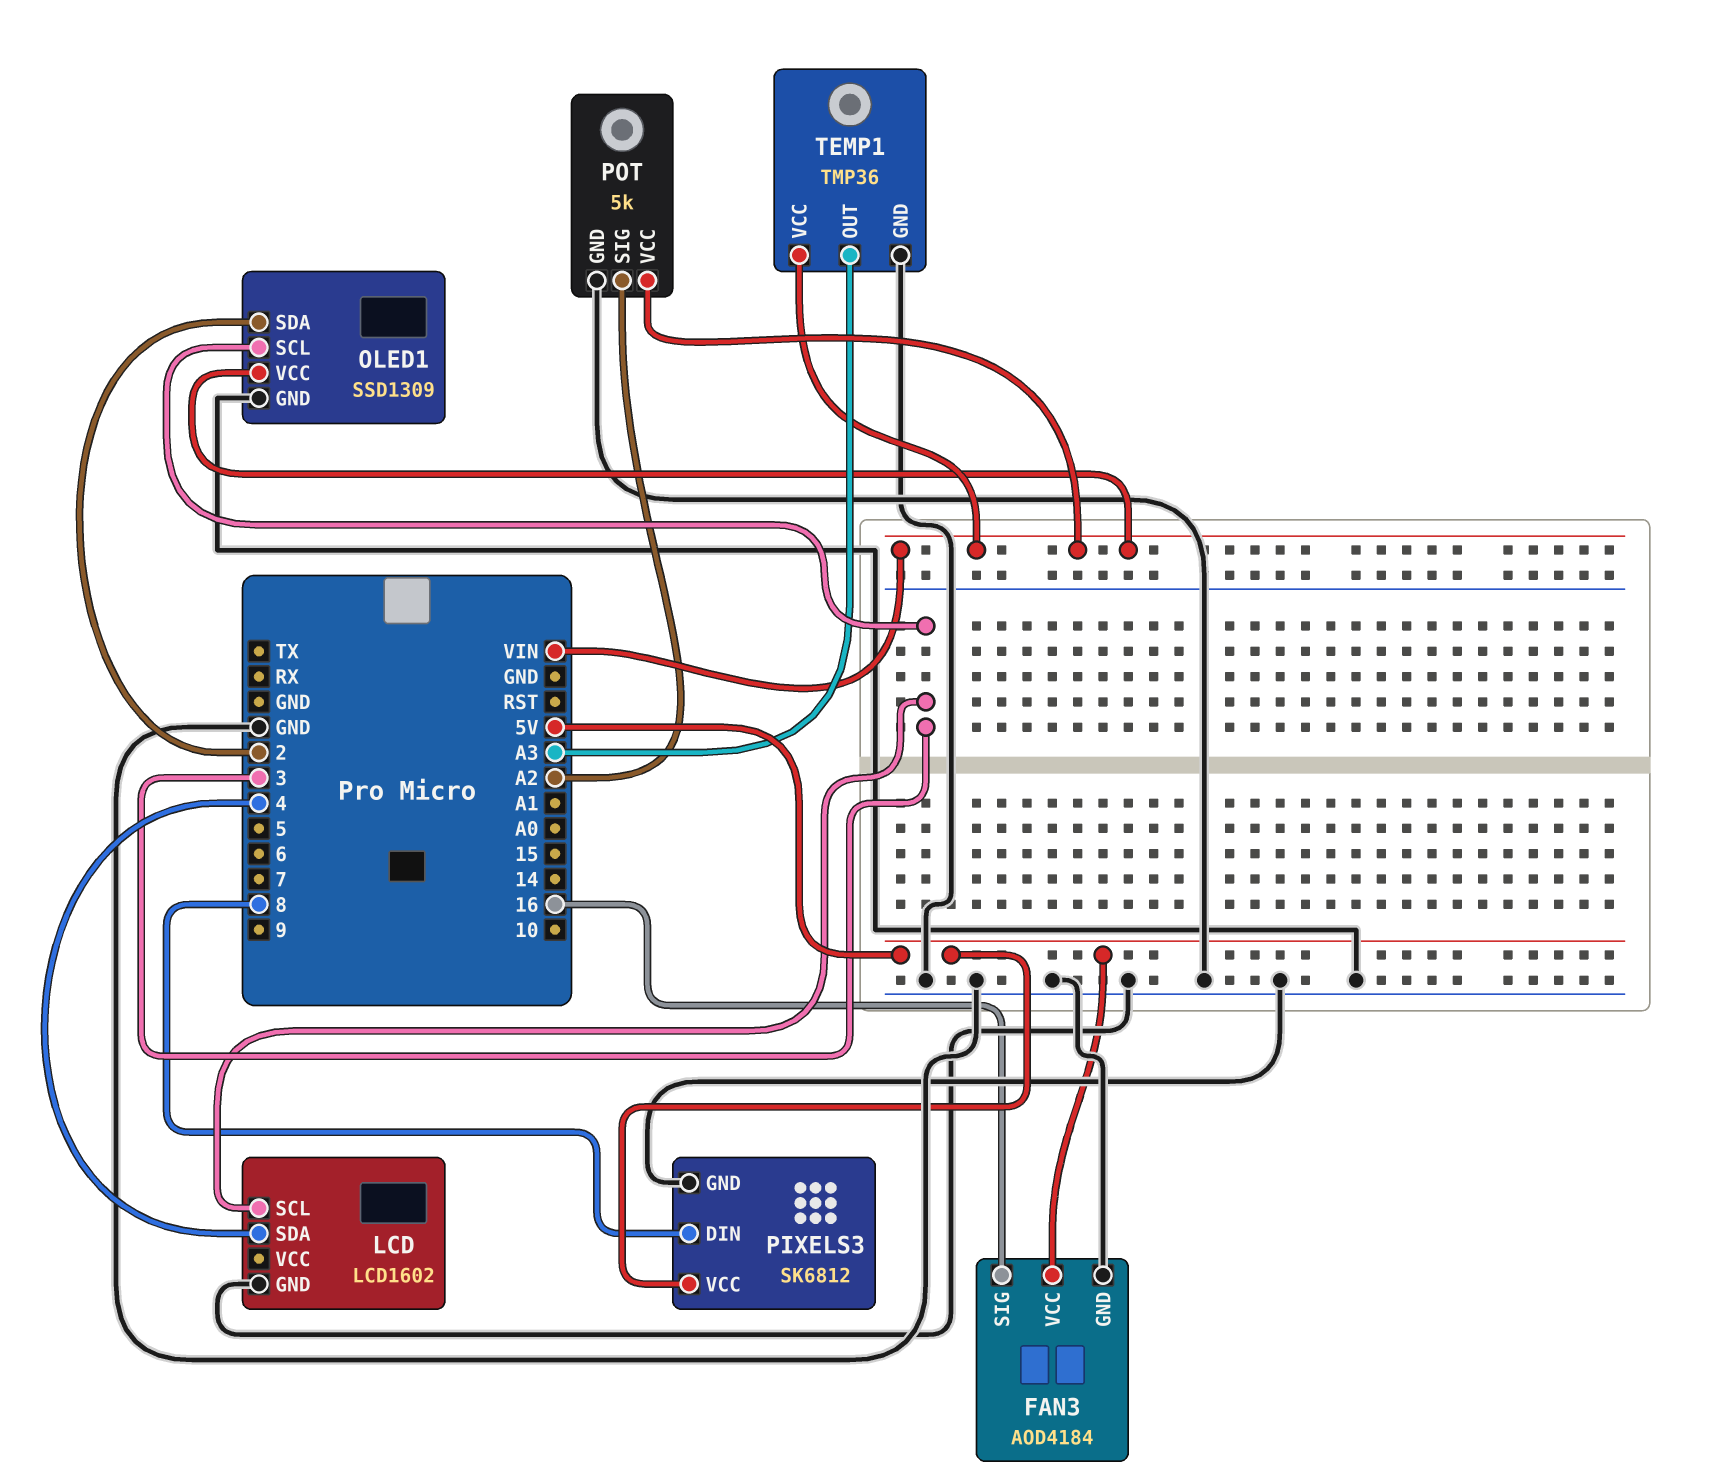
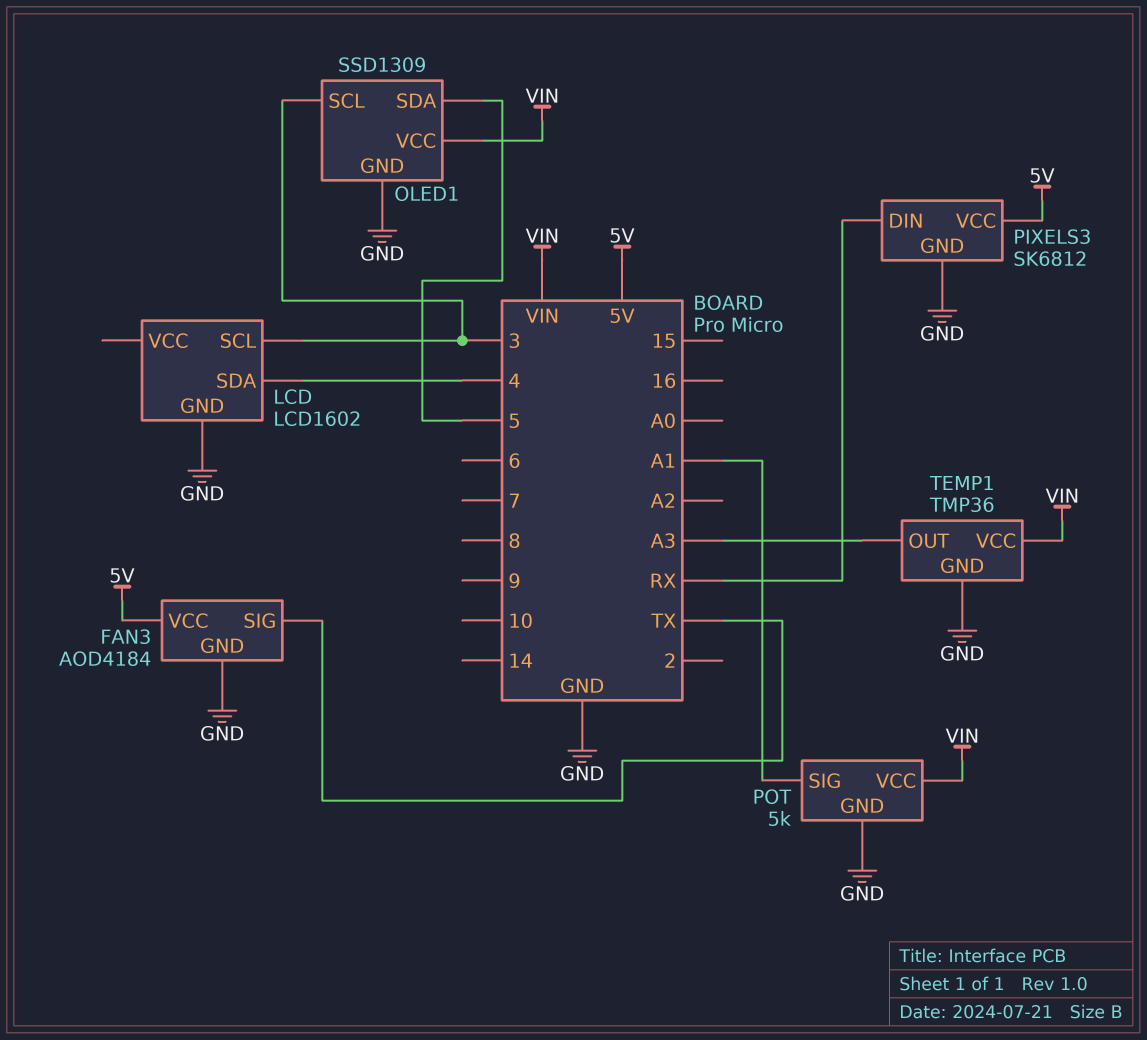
FAN3 pin SIG: 16 -> TX
OLED1 pin SDA: 2 -> 5
PIXELS3 pin DIN: 8 -> RX
POT pin SIG: A2 -> A1

